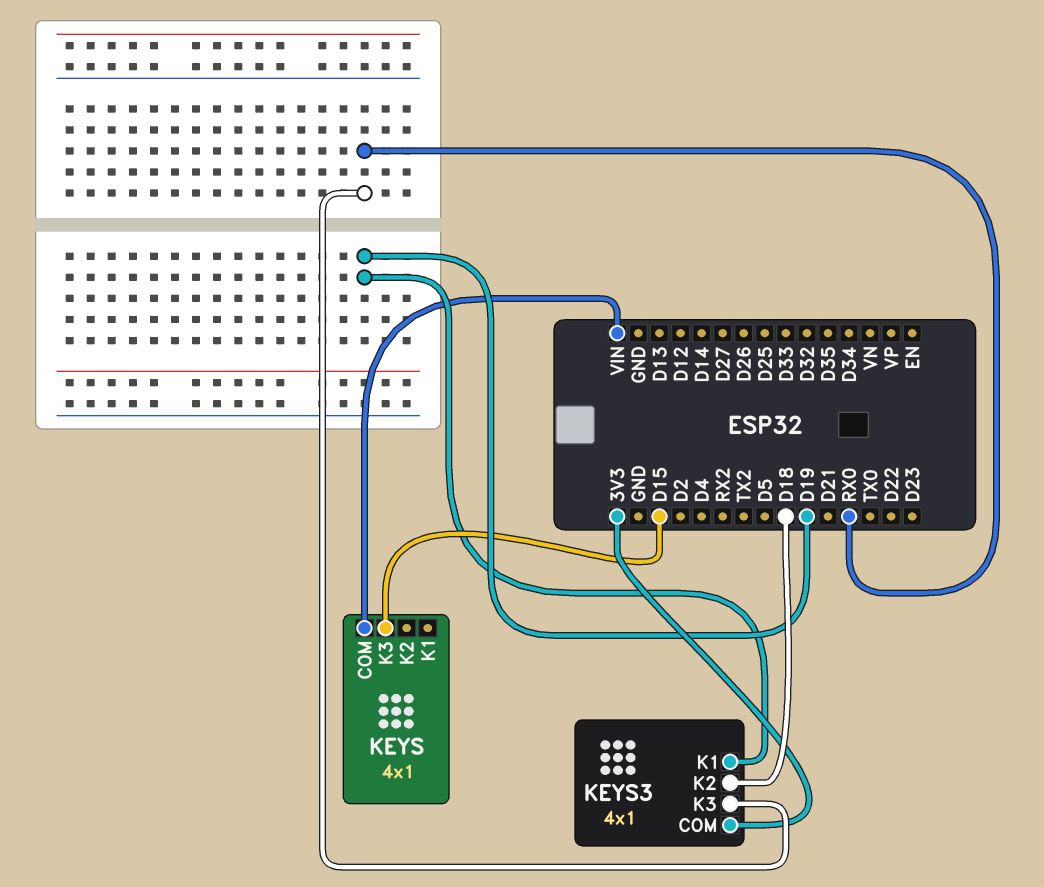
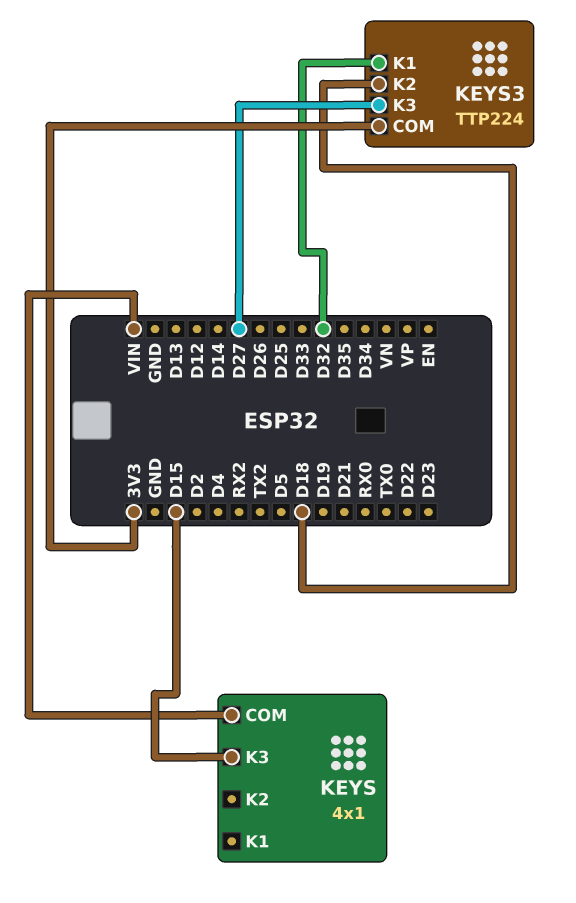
KEYS3: 4x1 -> TTP224
KEYS3 pin K1: D19 -> D32
KEYS3 pin K3: RX0 -> D27

